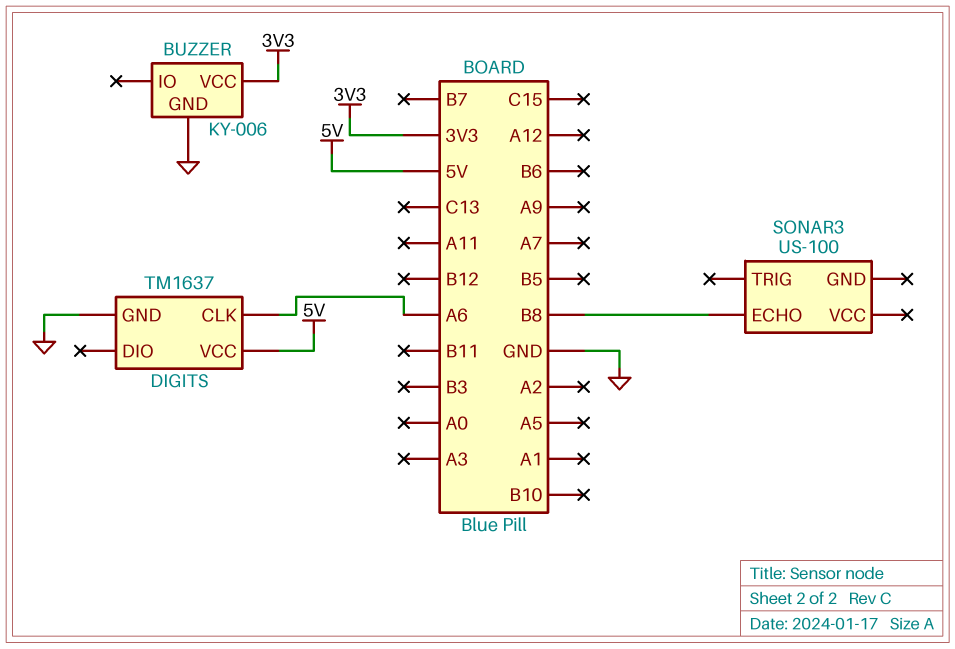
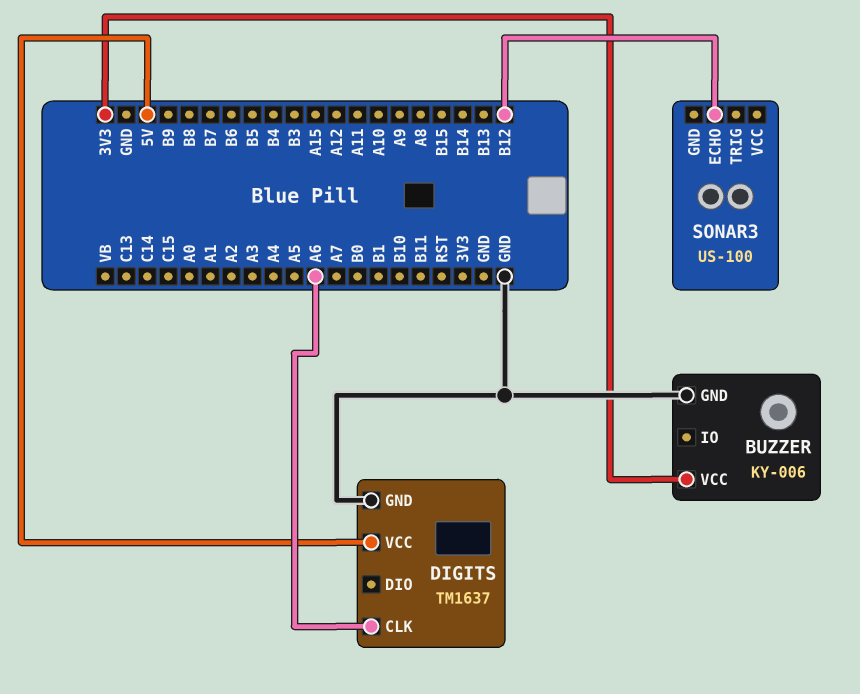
SONAR3 pin ECHO: B8 -> B12

